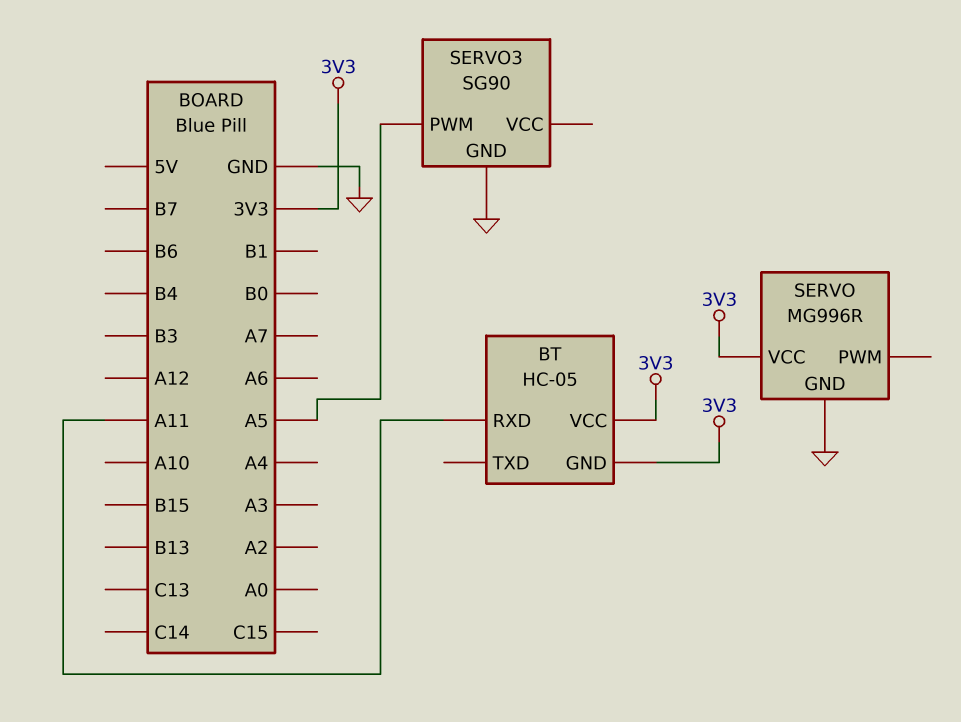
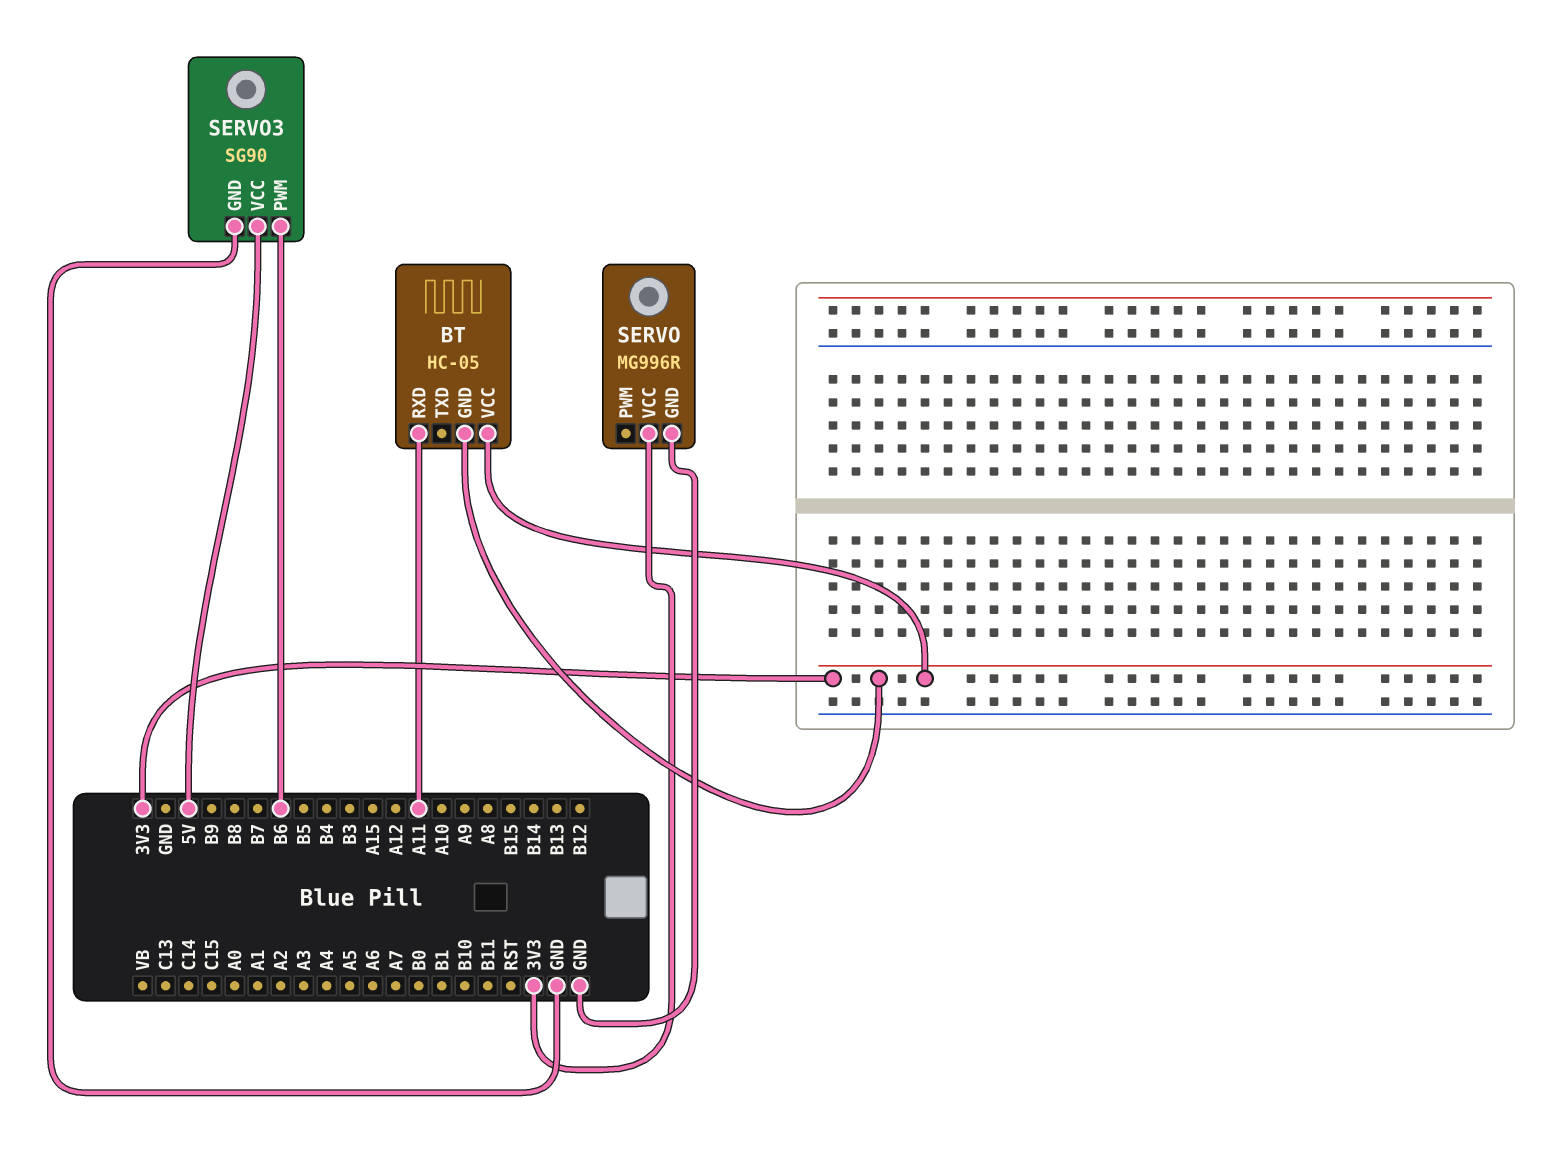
SERVO3 pin PWM: A5 -> B6
SERVO3 pin VCC: none -> 5V

